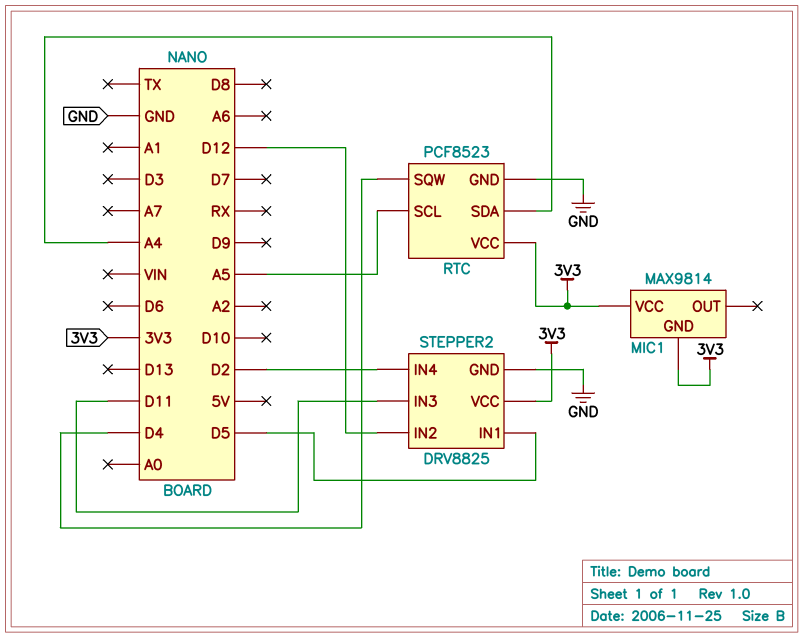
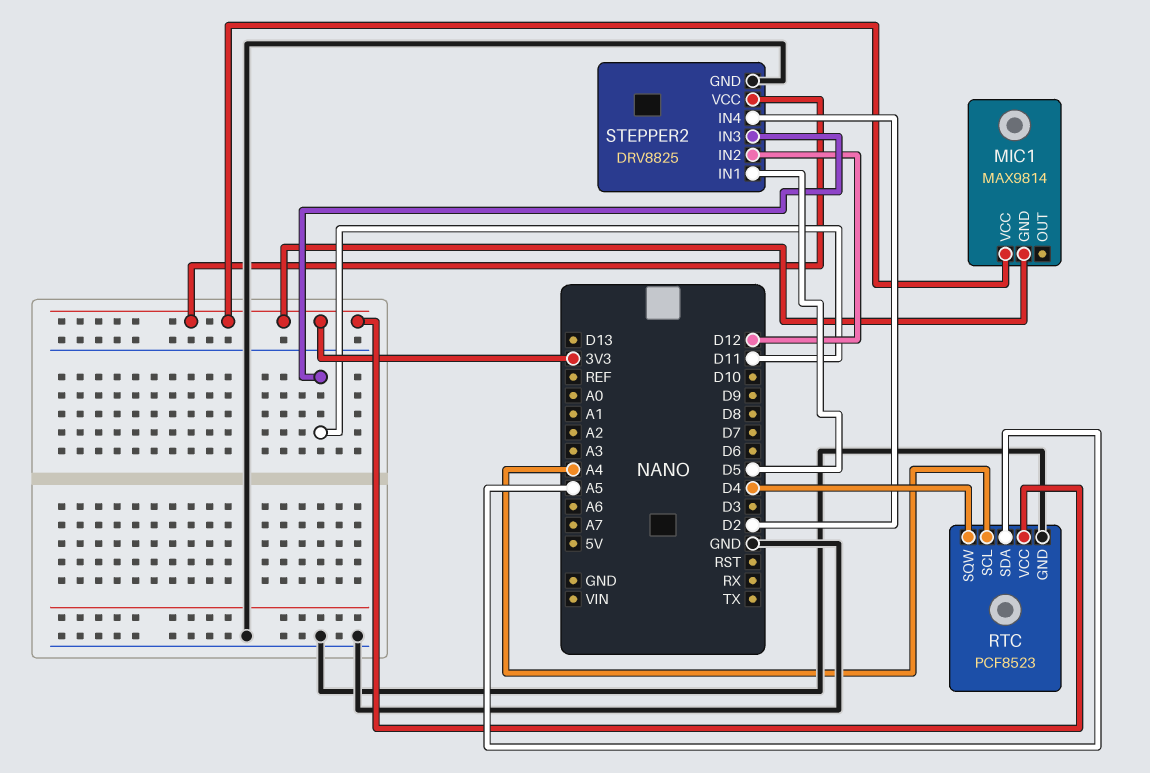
RTC pin SCL: A5 -> A4
RTC pin SDA: A4 -> A5

